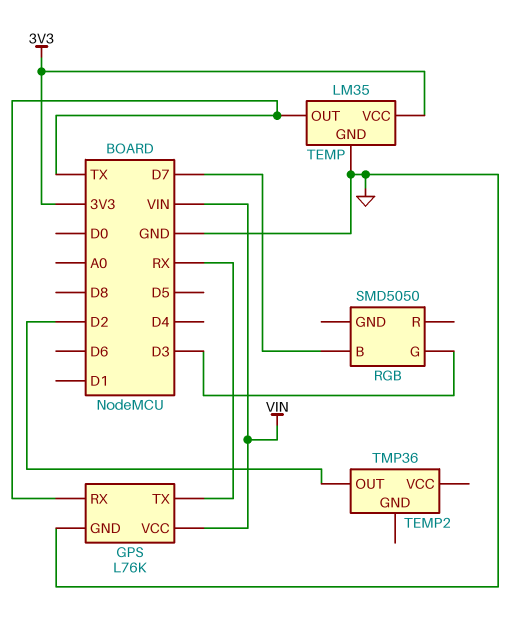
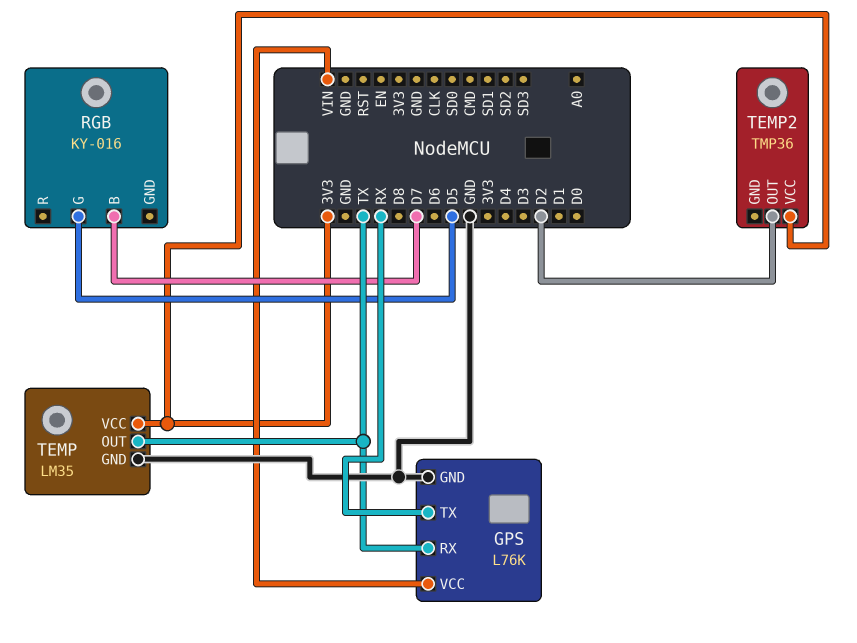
RGB: SMD5050 -> KY-016
RGB pin G: D3 -> D5
TEMP2 pin VCC: none -> 3V3

